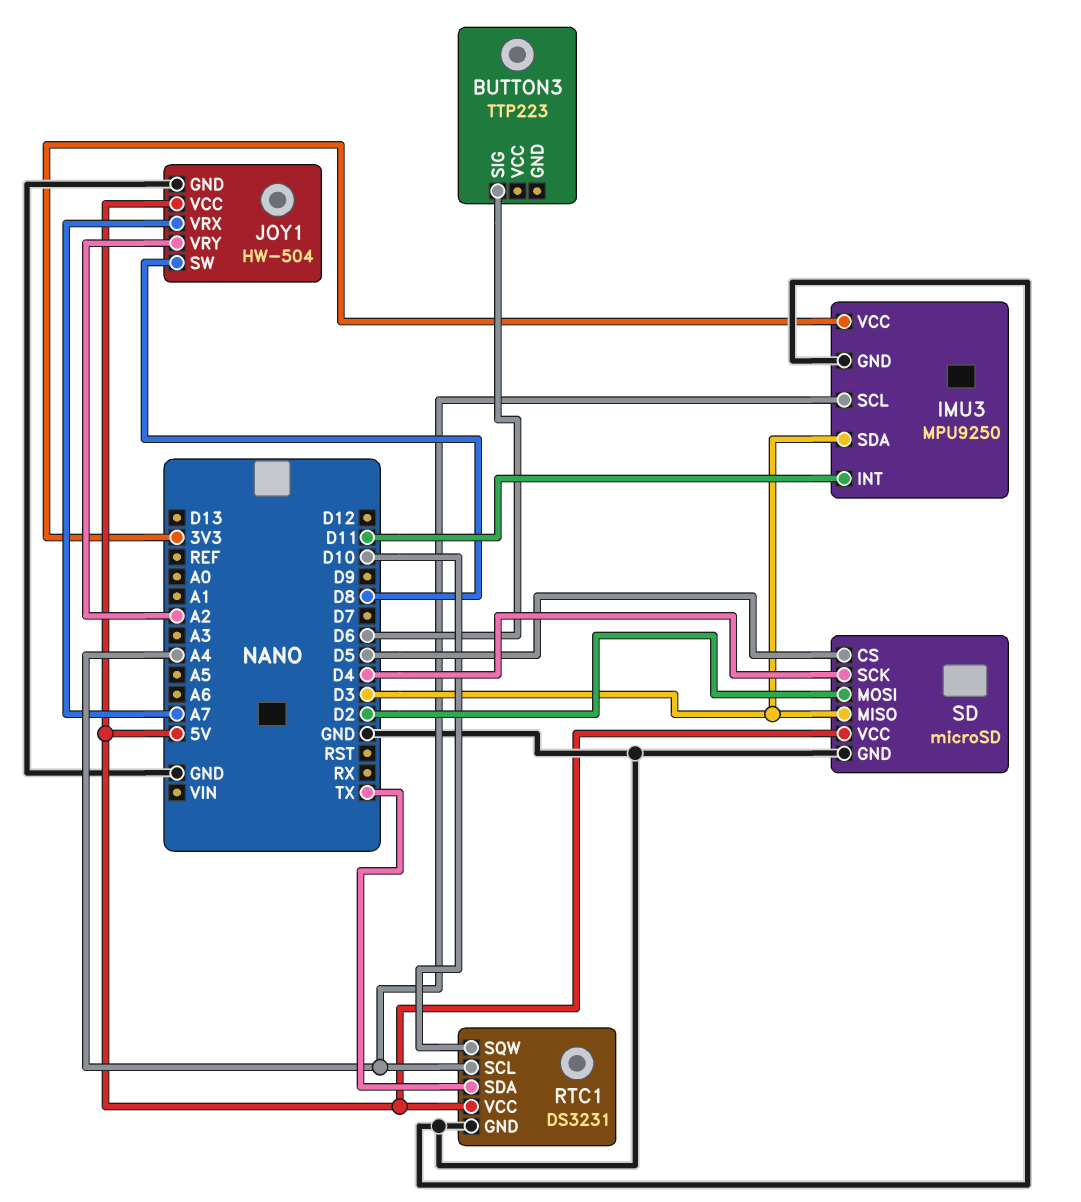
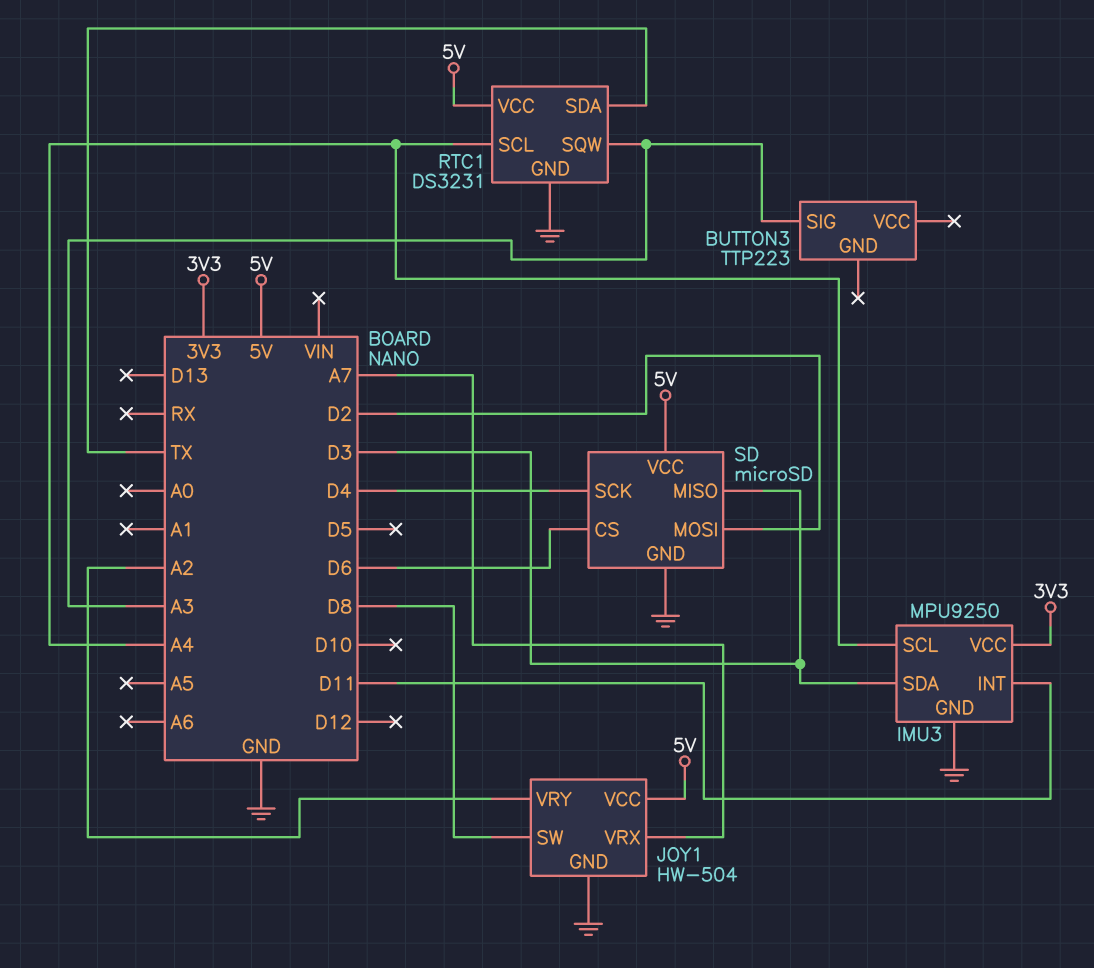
BUTTON3 pin SIG: D6 -> A3
RTC1 pin SQW: D10 -> A3
SD pin CS: D5 -> D6

